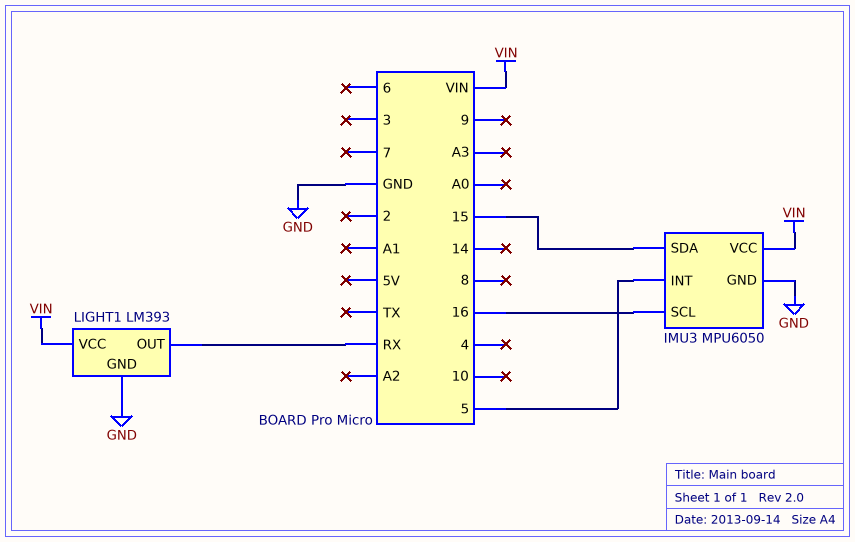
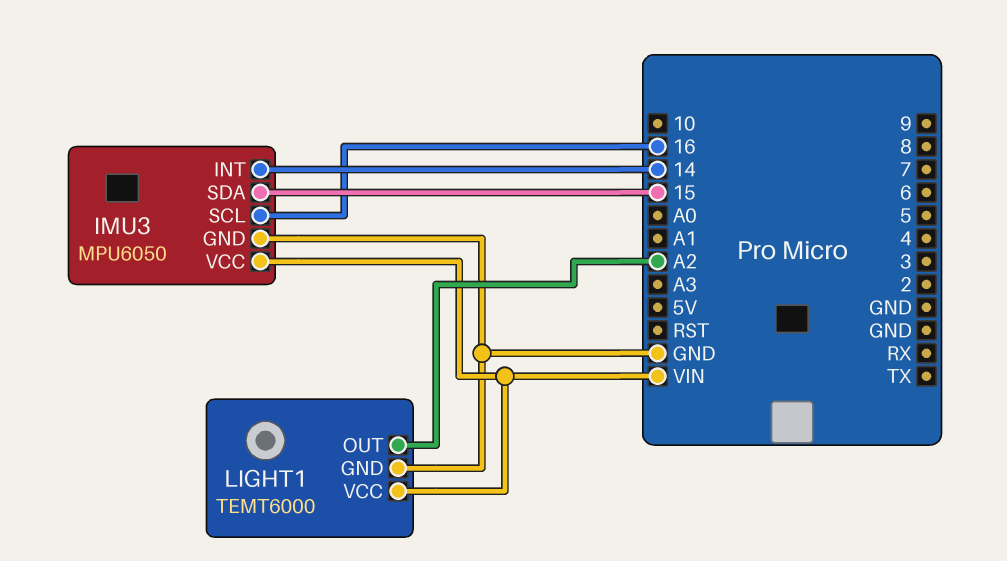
IMU3 pin INT: 5 -> 14
LIGHT1: LM393 -> TEMT6000
LIGHT1 pin OUT: RX -> A2

